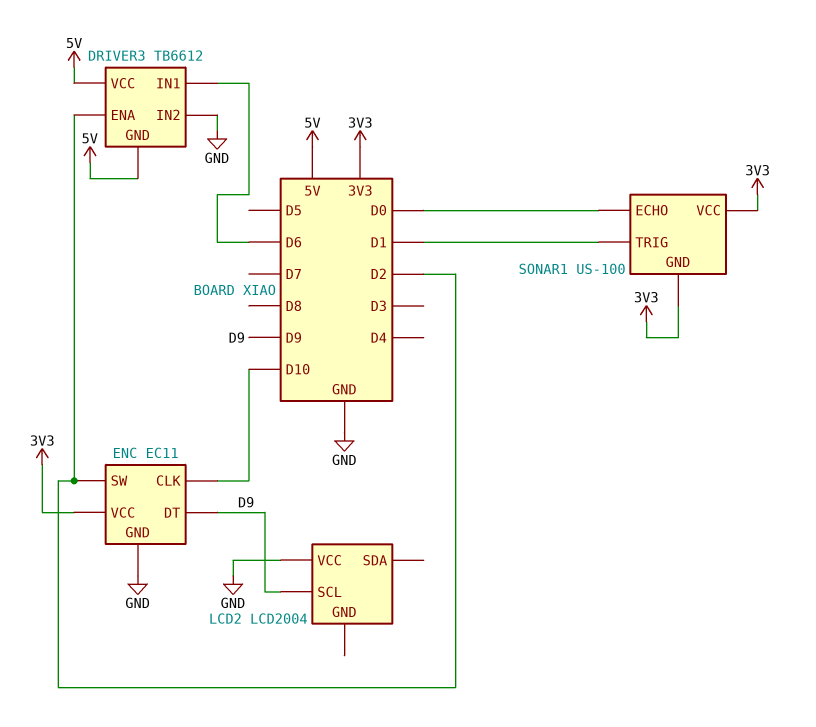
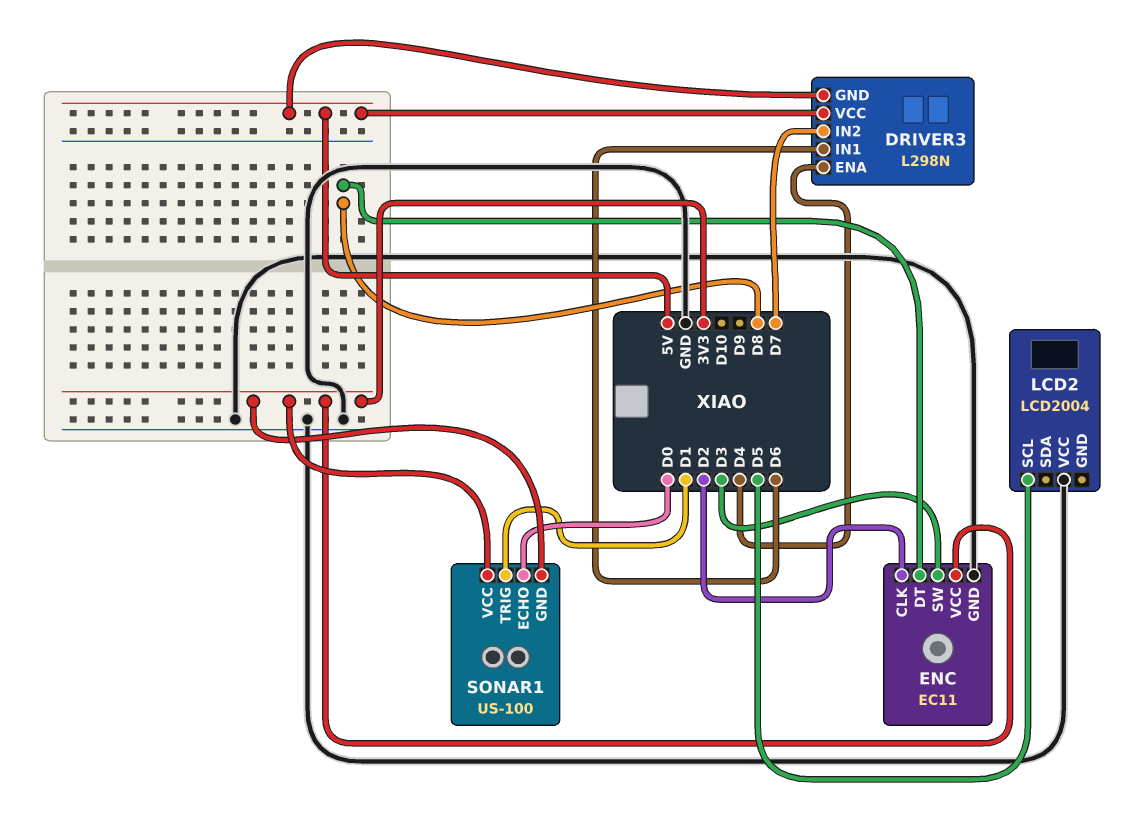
DRIVER3: TB6612 -> L298N
DRIVER3 pin ENA: D2 -> D4
DRIVER3 pin IN2: GND -> D7
ENC pin CLK: D10 -> D2
ENC pin DT: D9 -> D8
ENC pin SW: D2 -> D3
LCD2 pin SCL: D9 -> D5

